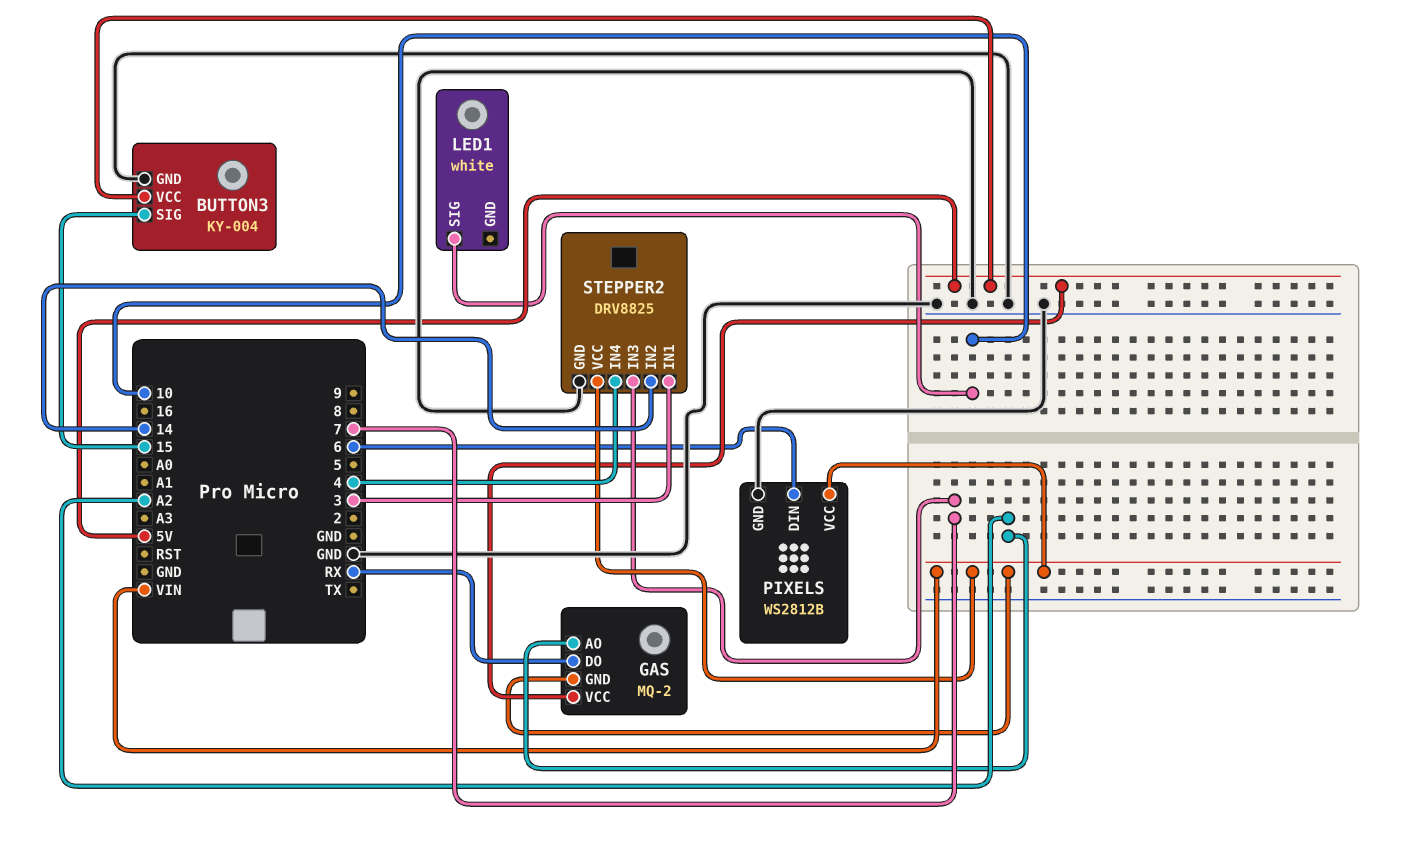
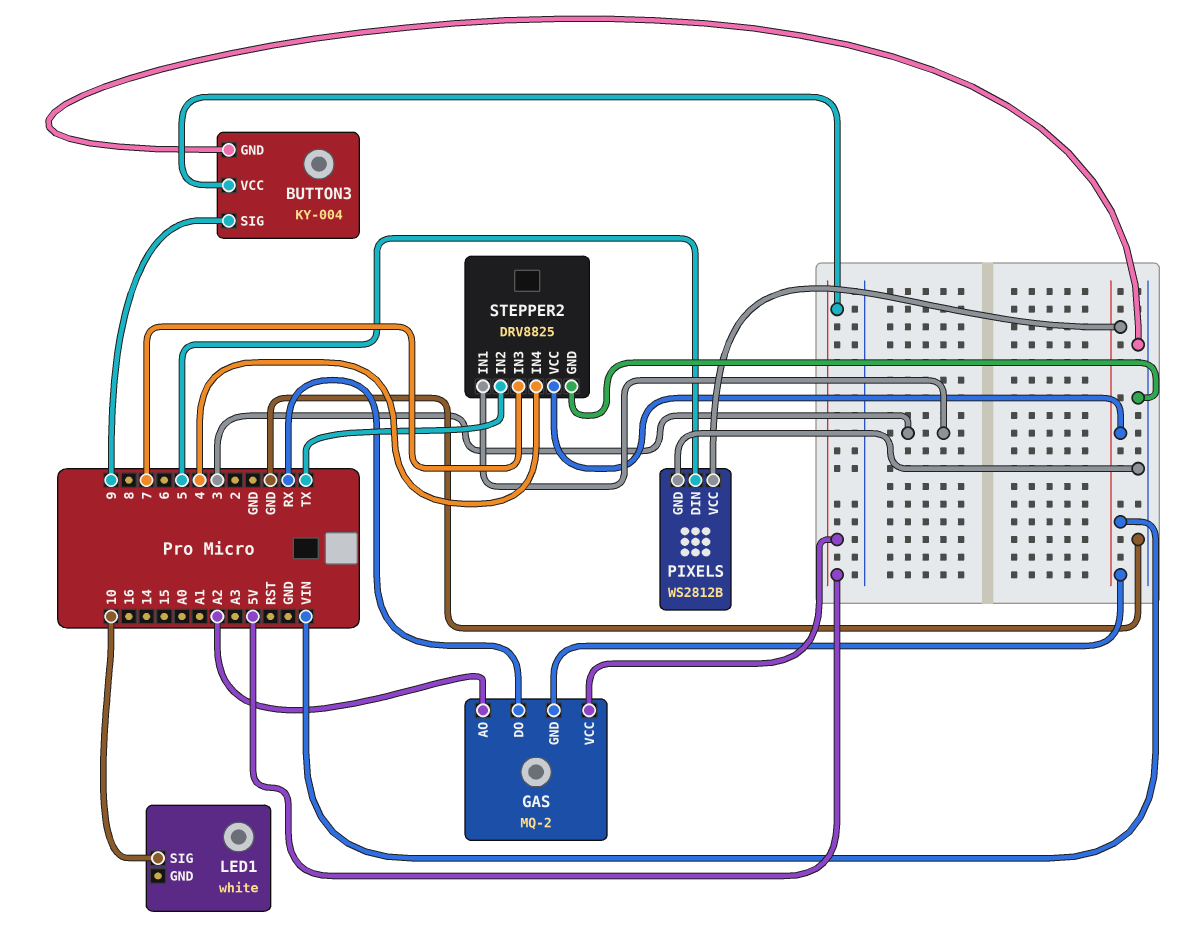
BUTTON3 pin SIG: 15 -> 9
PIXELS pin DIN: 6 -> 5
STEPPER2 pin IN2: 14 -> TX

